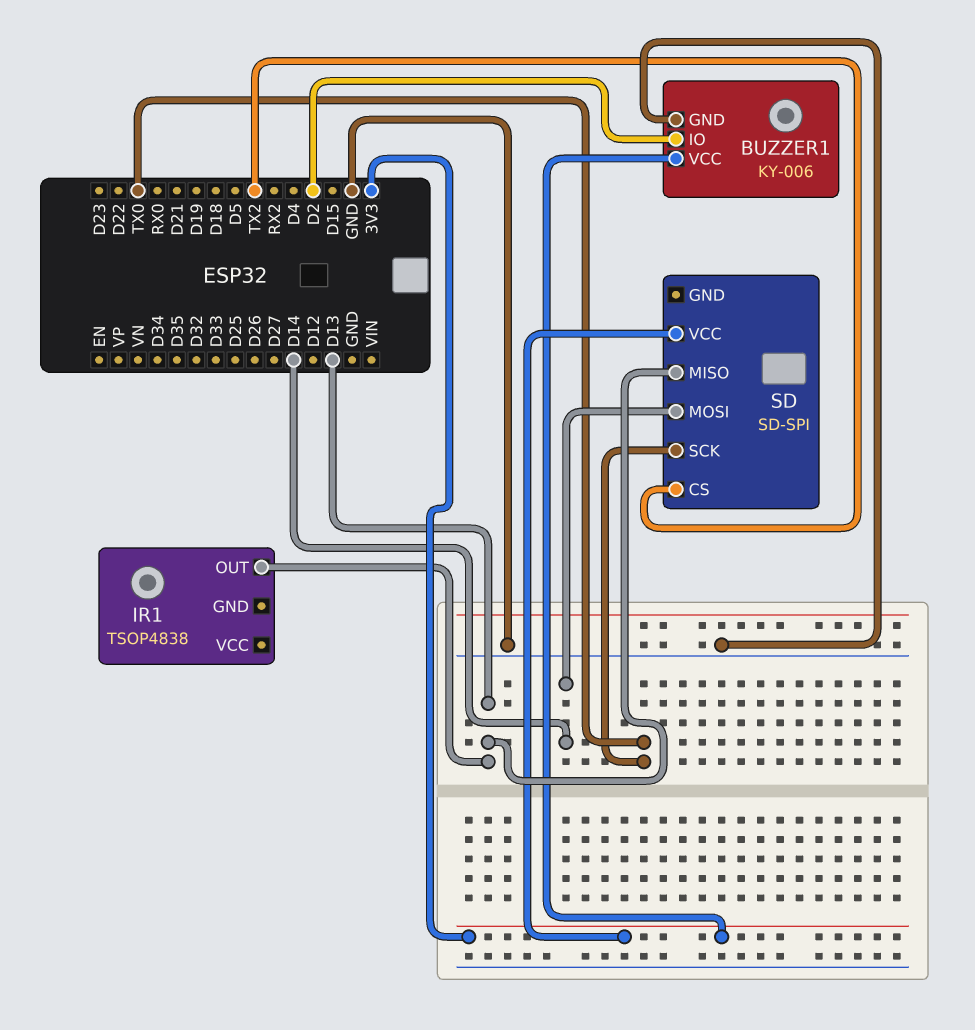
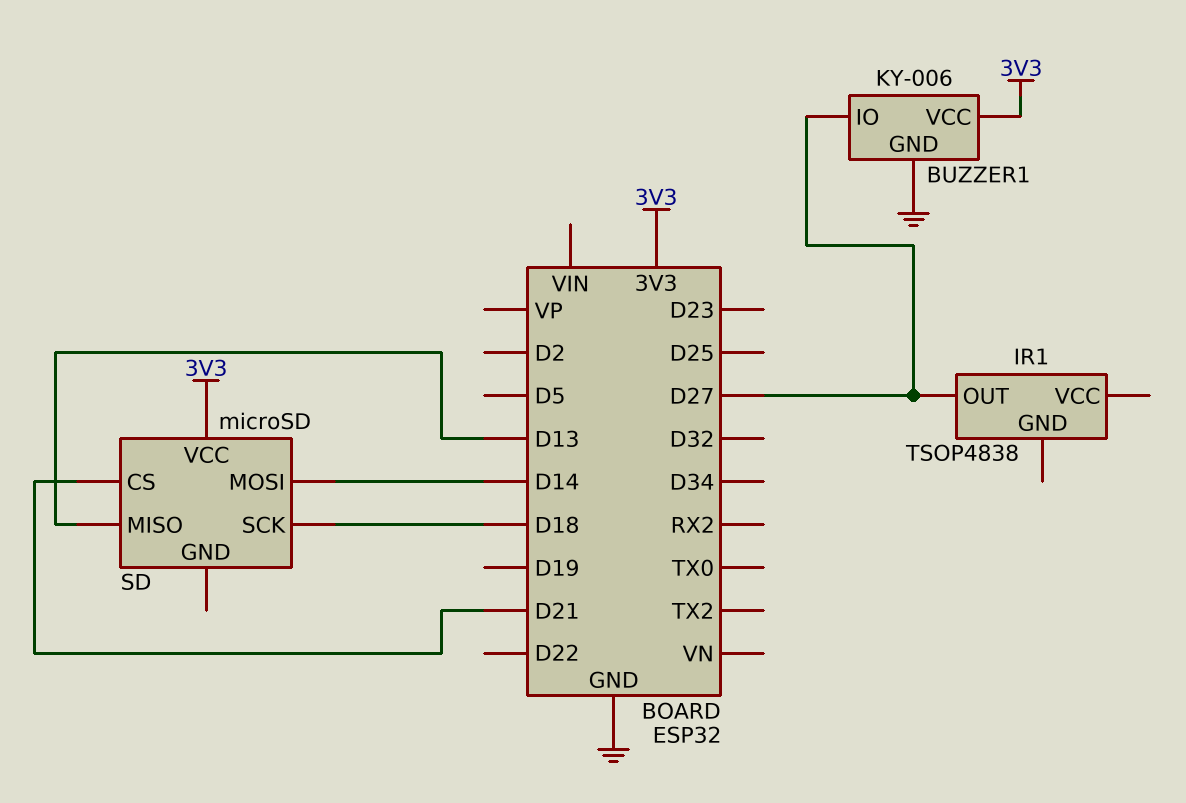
BUZZER1 pin IO: D2 -> D27
IR1 pin OUT: D13 -> D27
SD: SD-SPI -> microSD
SD pin CS: TX2 -> D21
SD pin SCK: TX0 -> D18

